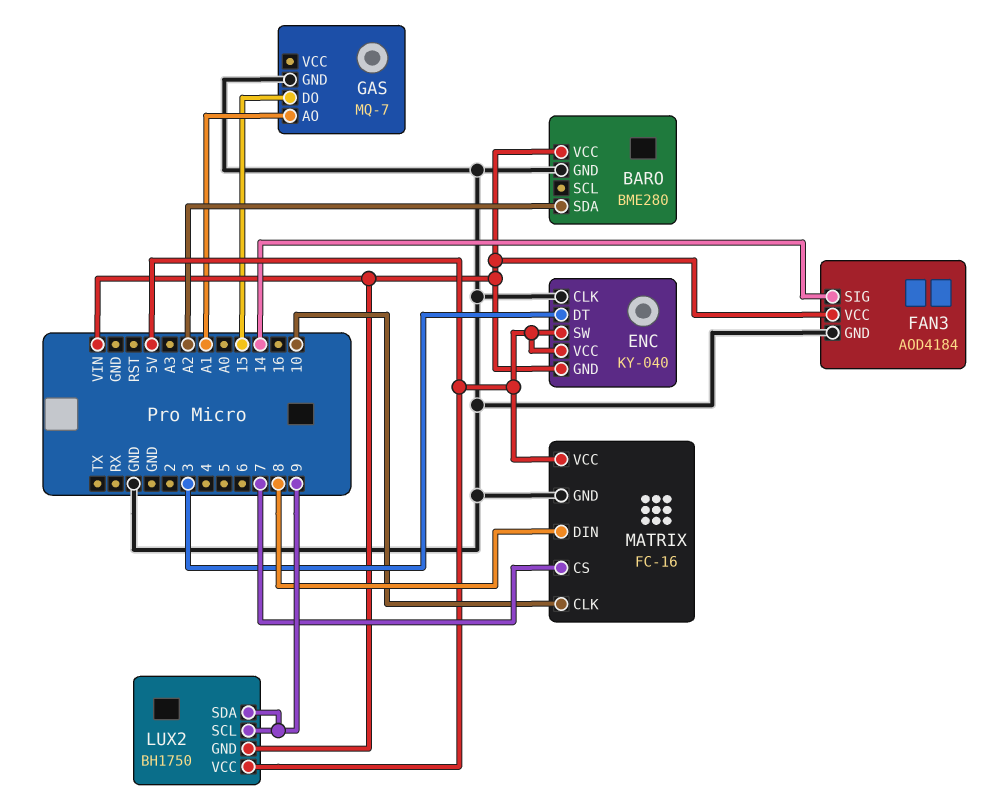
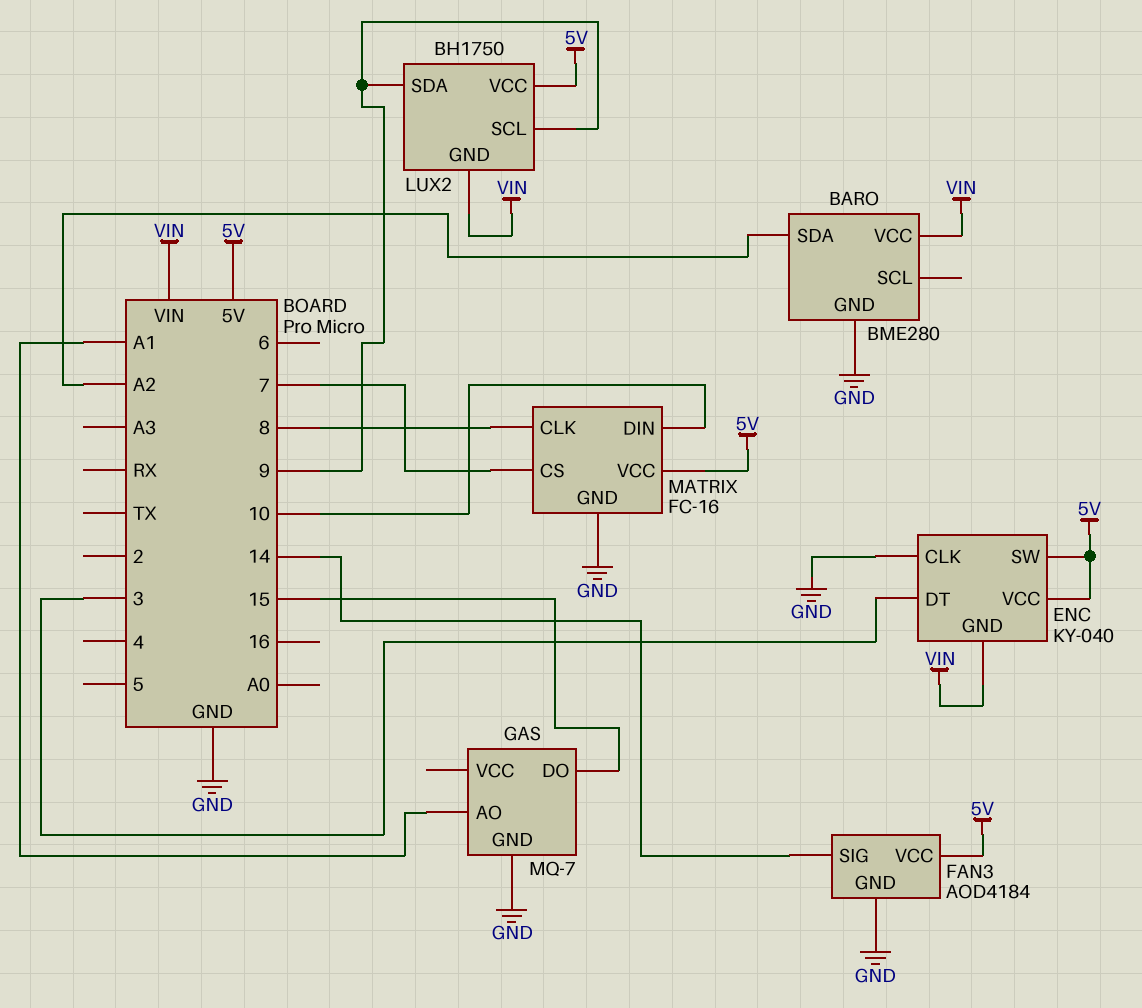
FAN3 pin VCC: VIN -> 5V
MATRIX pin CLK: 10 -> 8
MATRIX pin DIN: 8 -> 10

